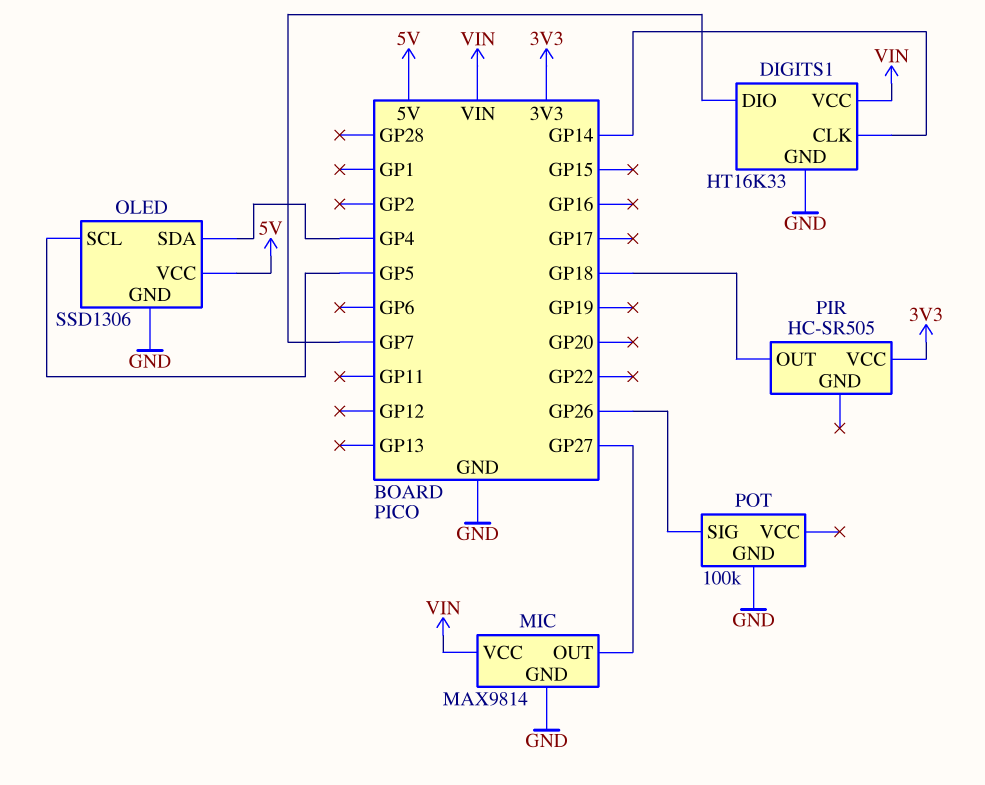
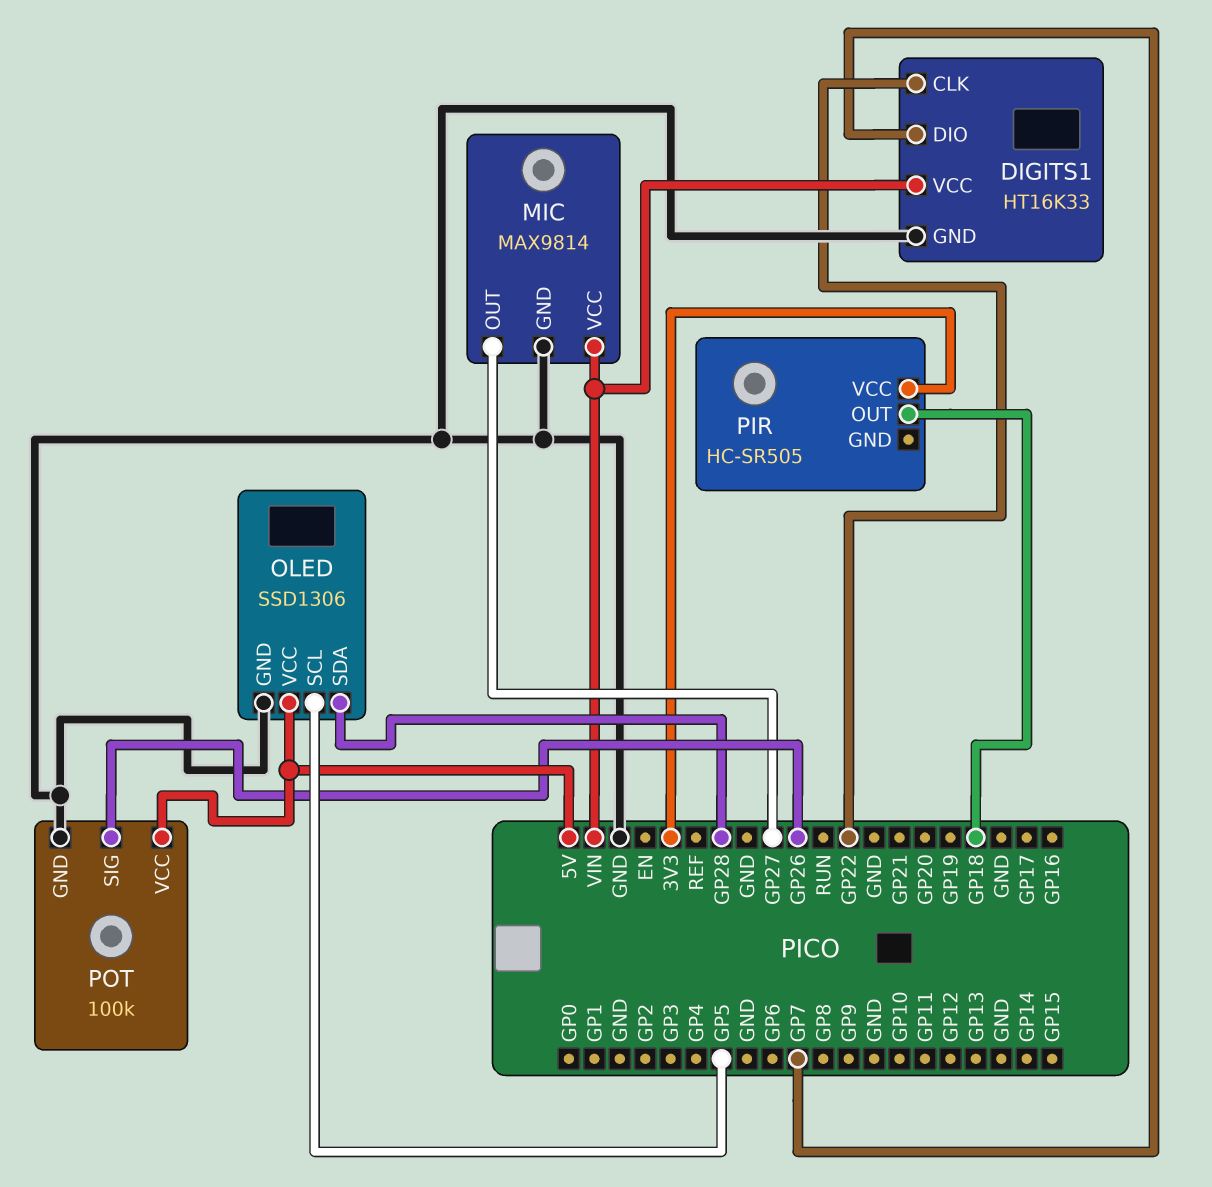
DIGITS1 pin CLK: GP14 -> GP22
OLED pin SDA: GP4 -> GP28
POT pin VCC: none -> 5V

